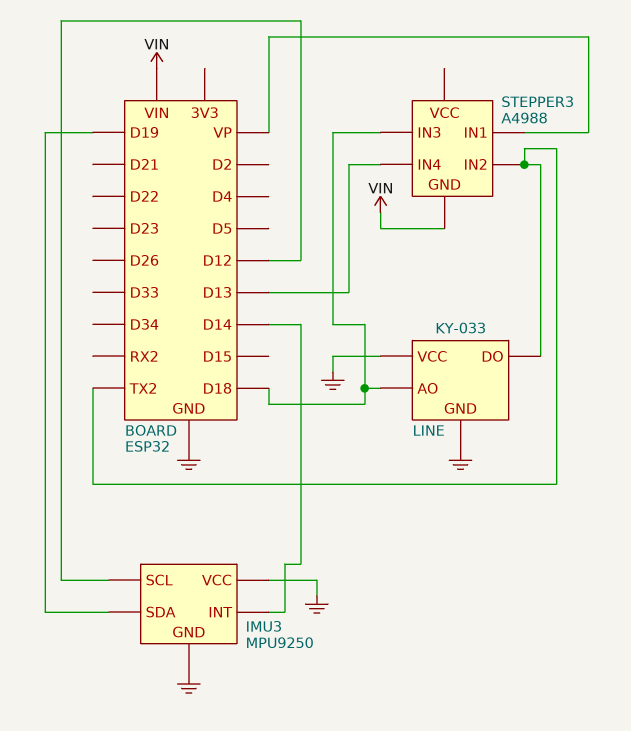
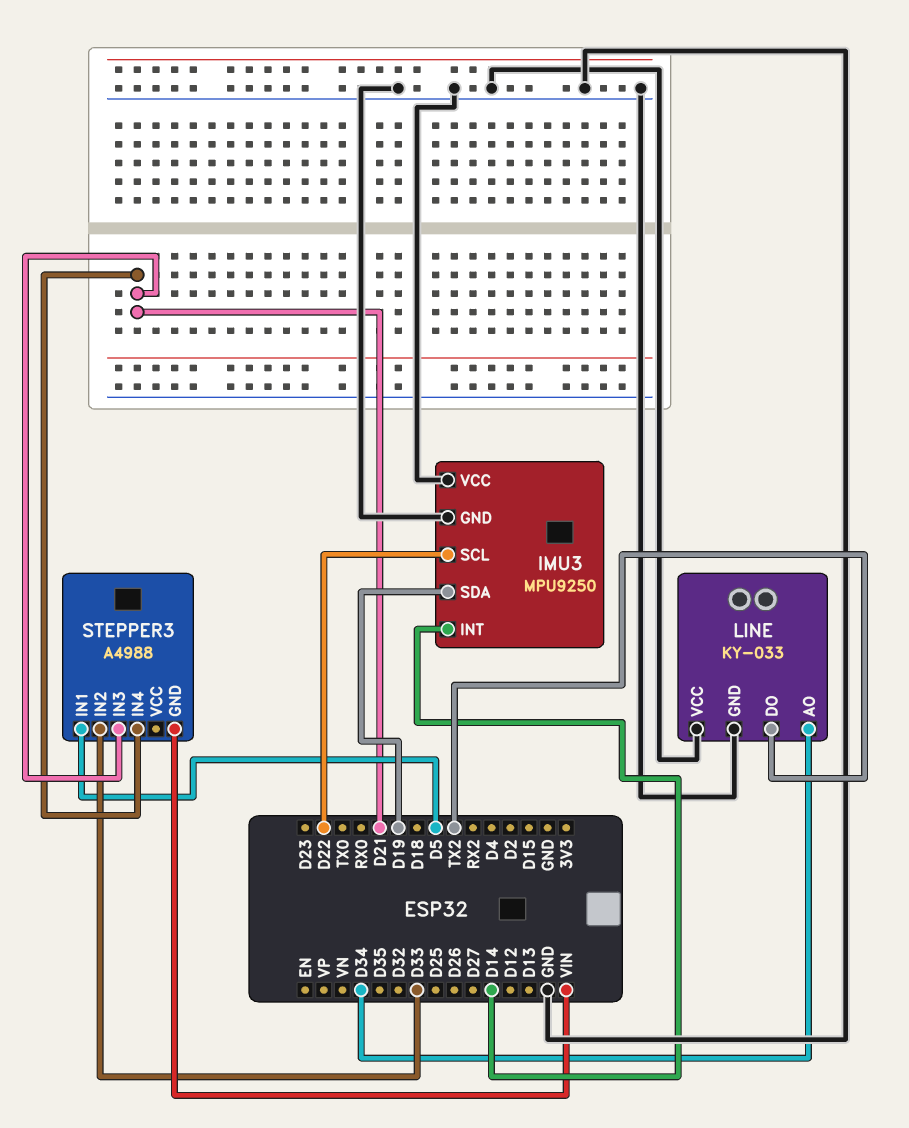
IMU3 pin SCL: D12 -> D22
LINE pin AO: D18 -> D34
STEPPER3 pin IN1: VP -> D5
STEPPER3 pin IN2: TX2 -> D33
STEPPER3 pin IN3: D18 -> D21
STEPPER3 pin IN4: D13 -> D21

